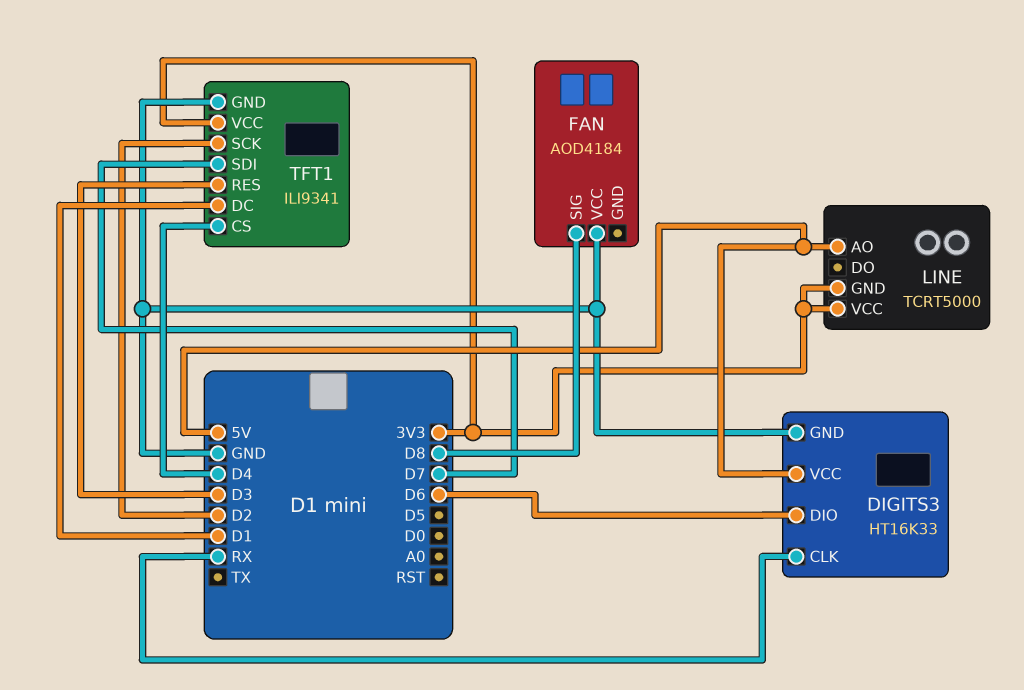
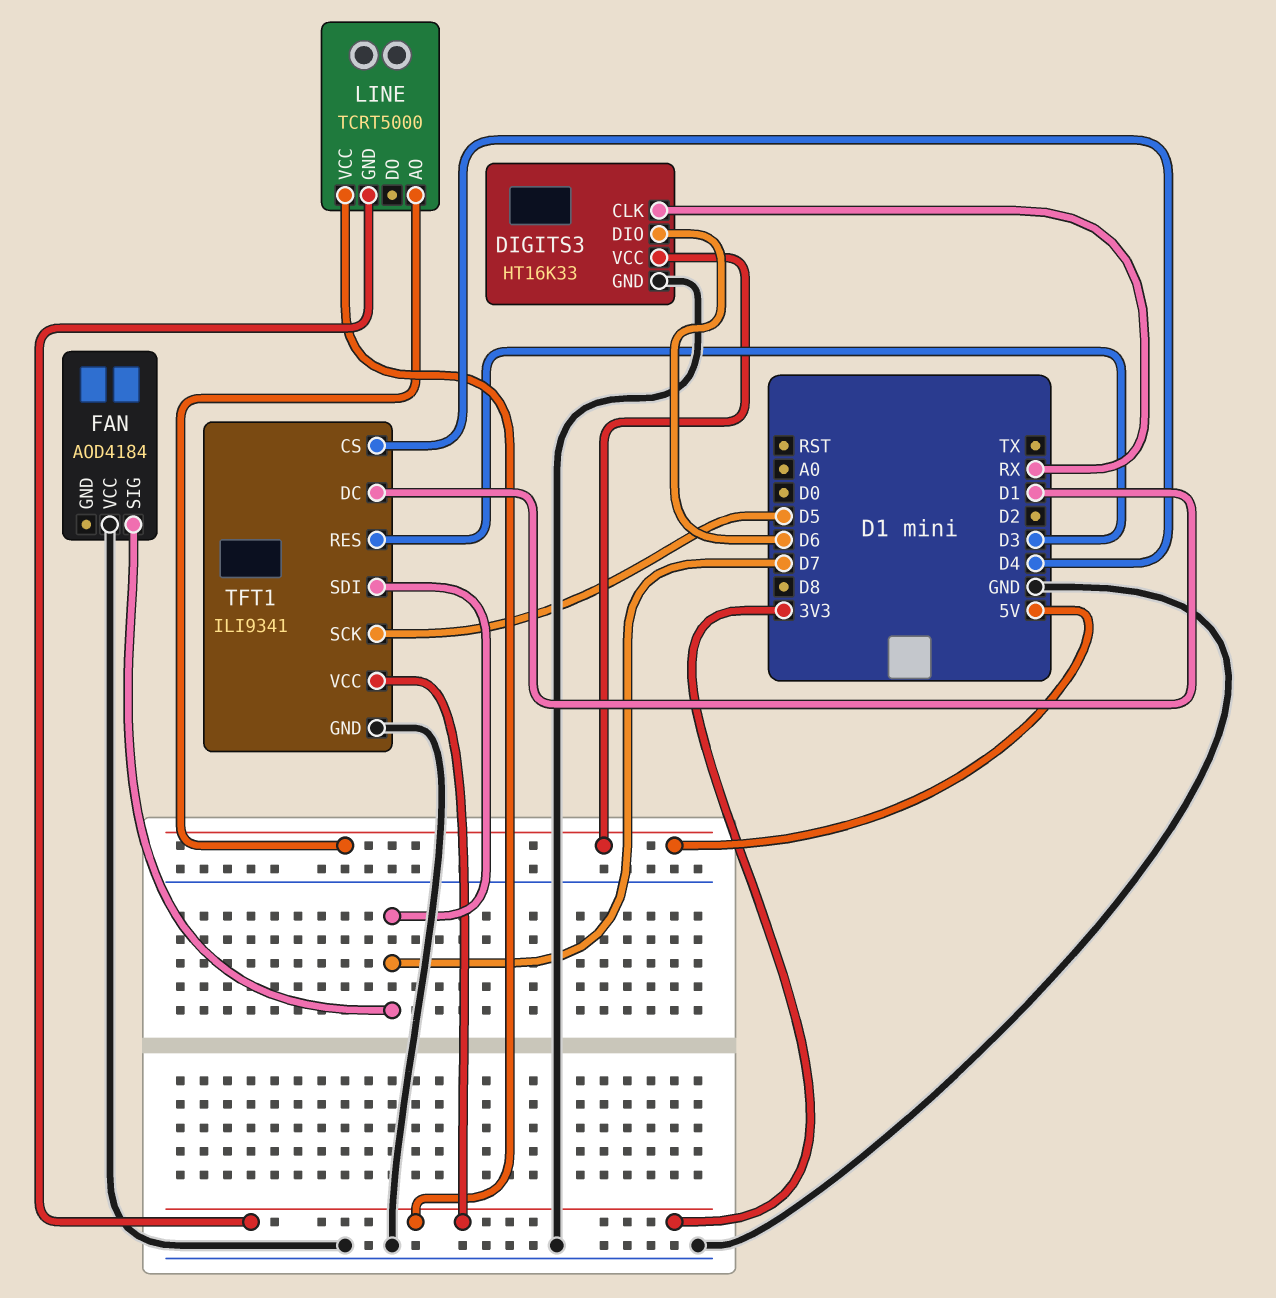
FAN pin SIG: D8 -> D7
TFT1 pin SCK: D2 -> D5

